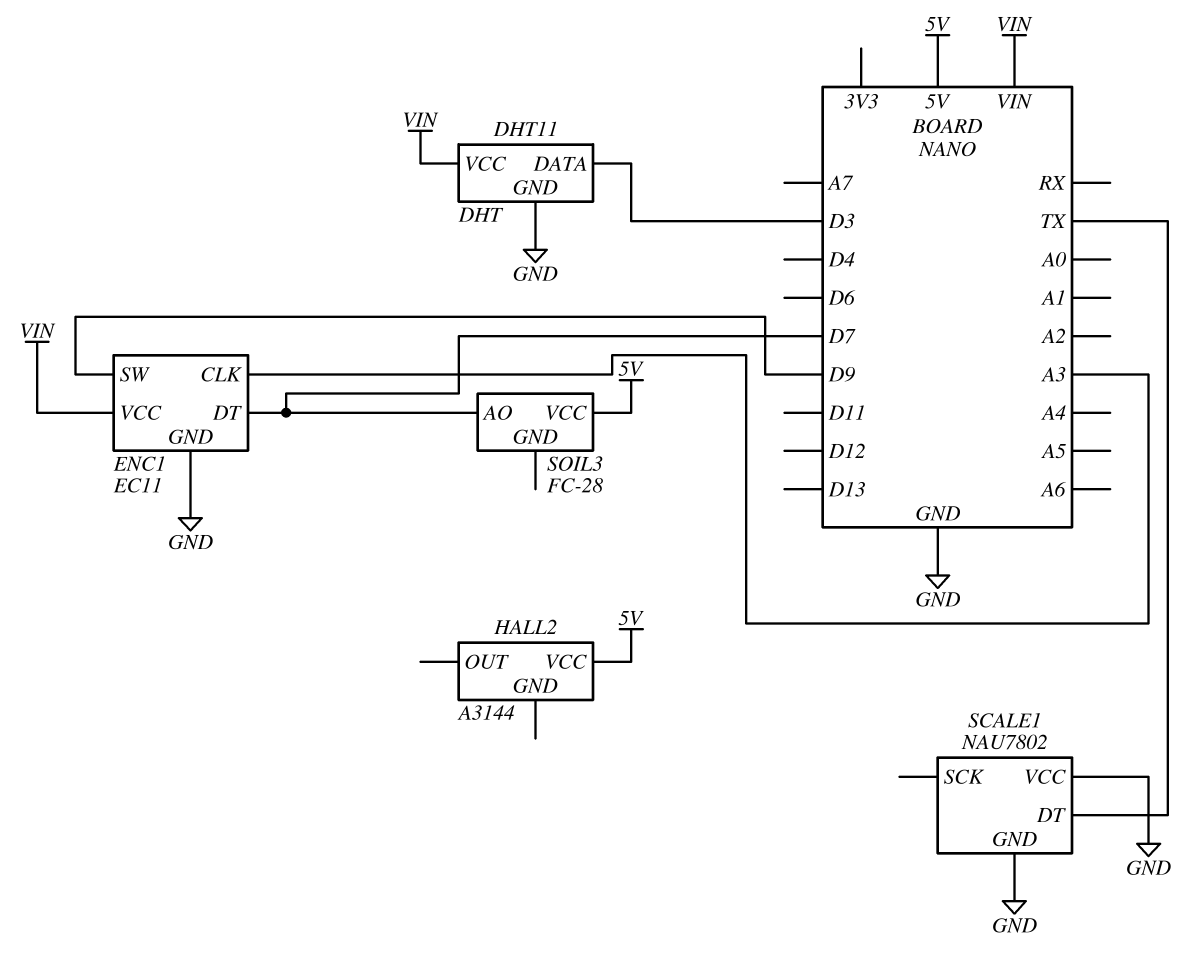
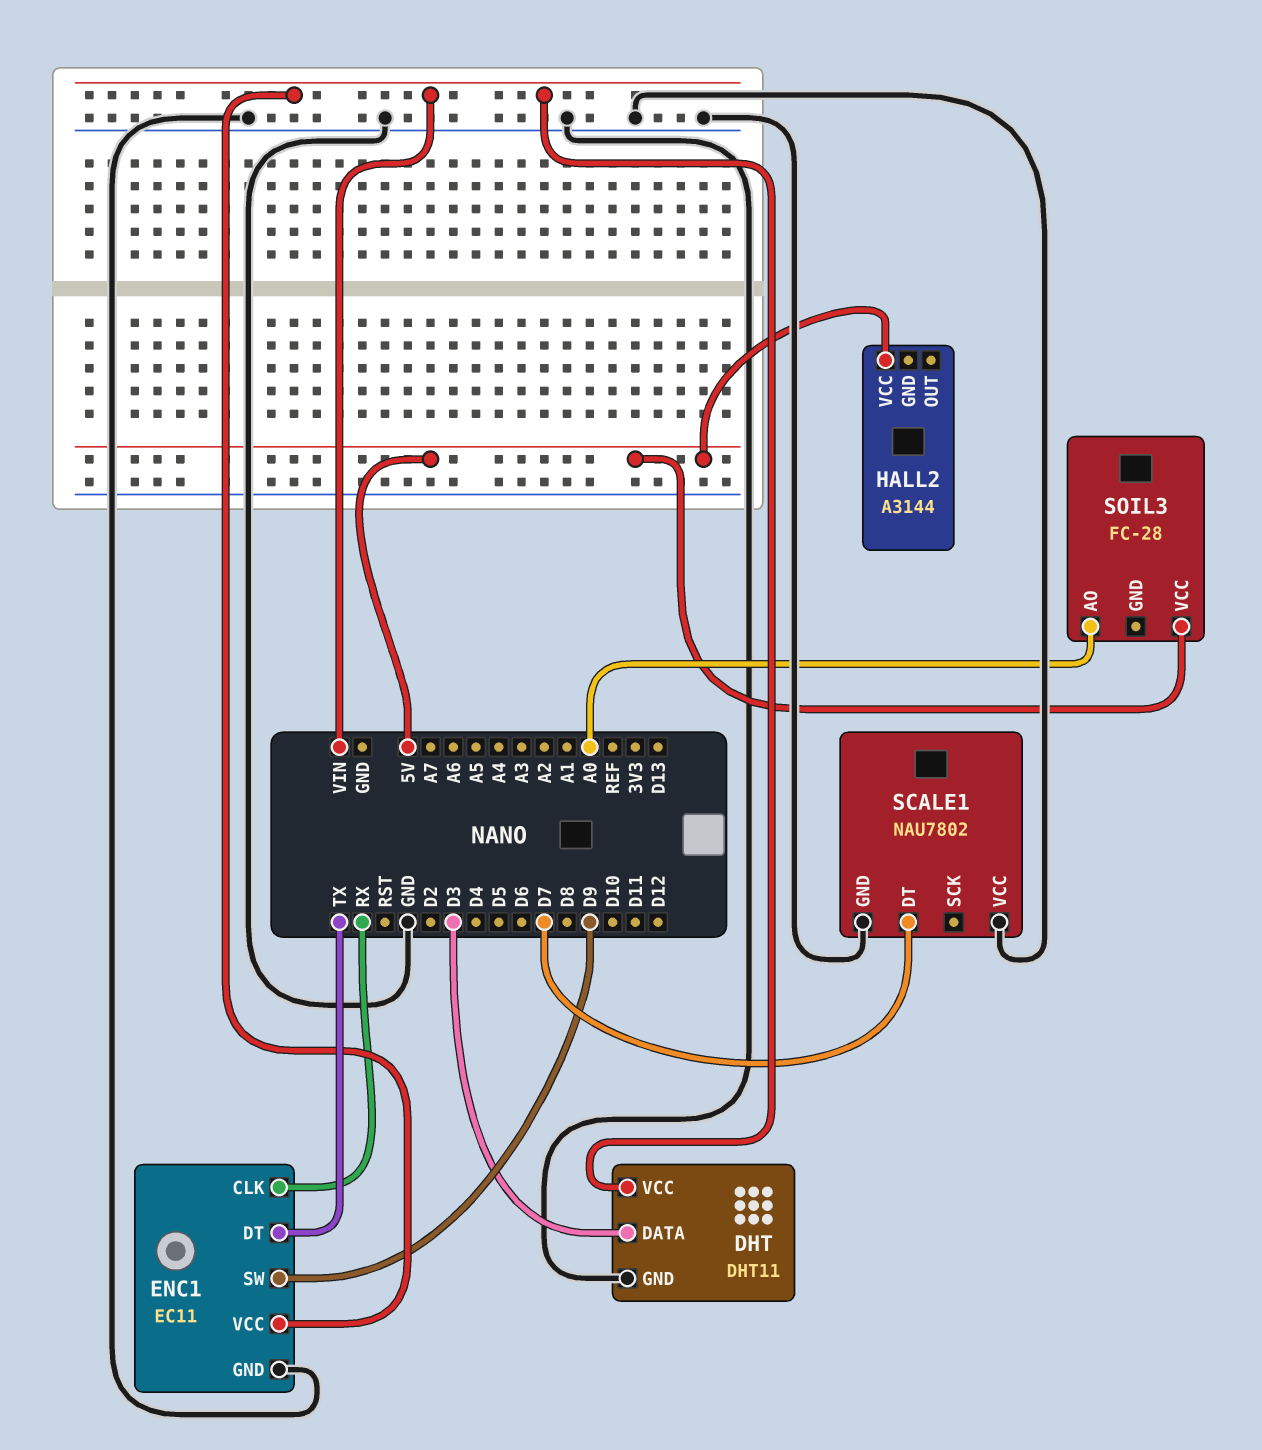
ENC1 pin CLK: A3 -> RX
ENC1 pin DT: D7 -> TX
SCALE1 pin DT: TX -> D7
SOIL3 pin AO: D7 -> A0

